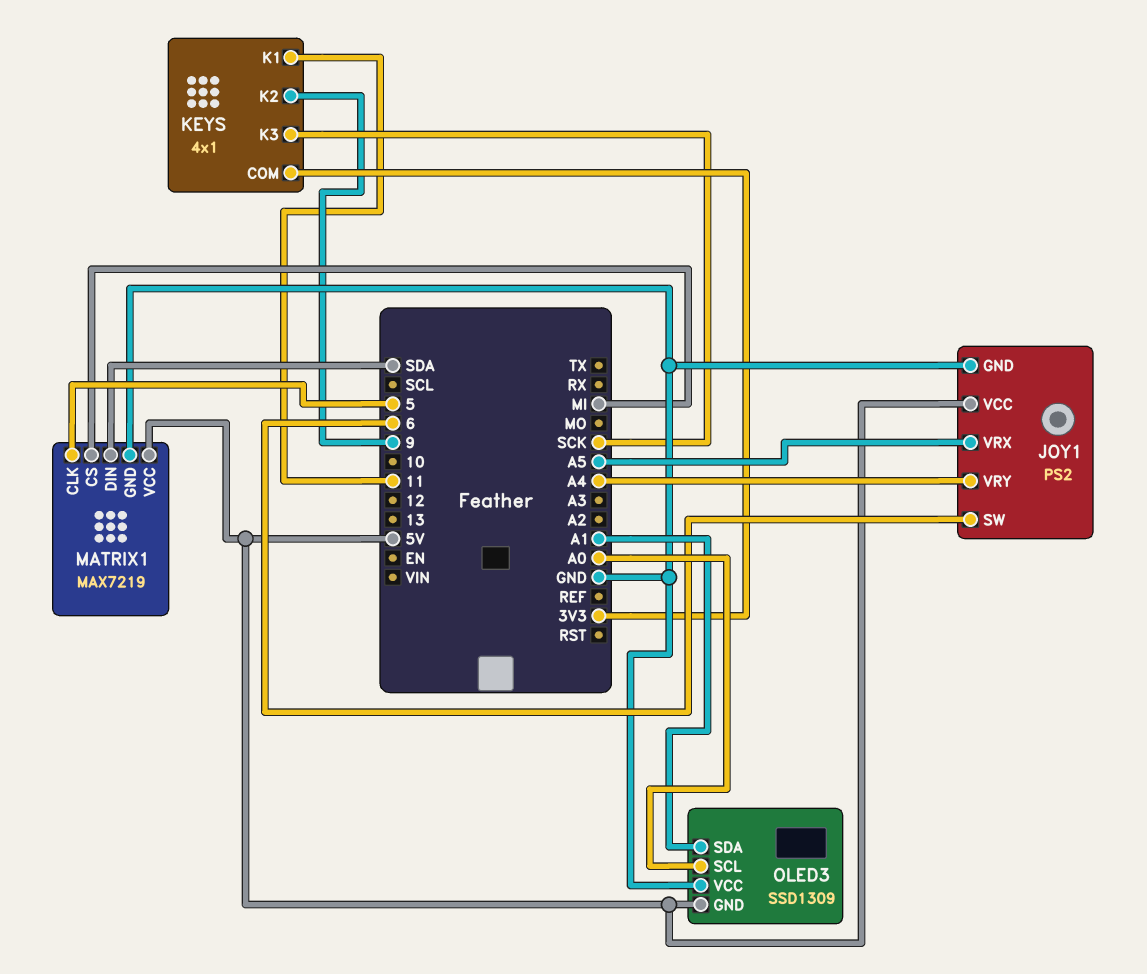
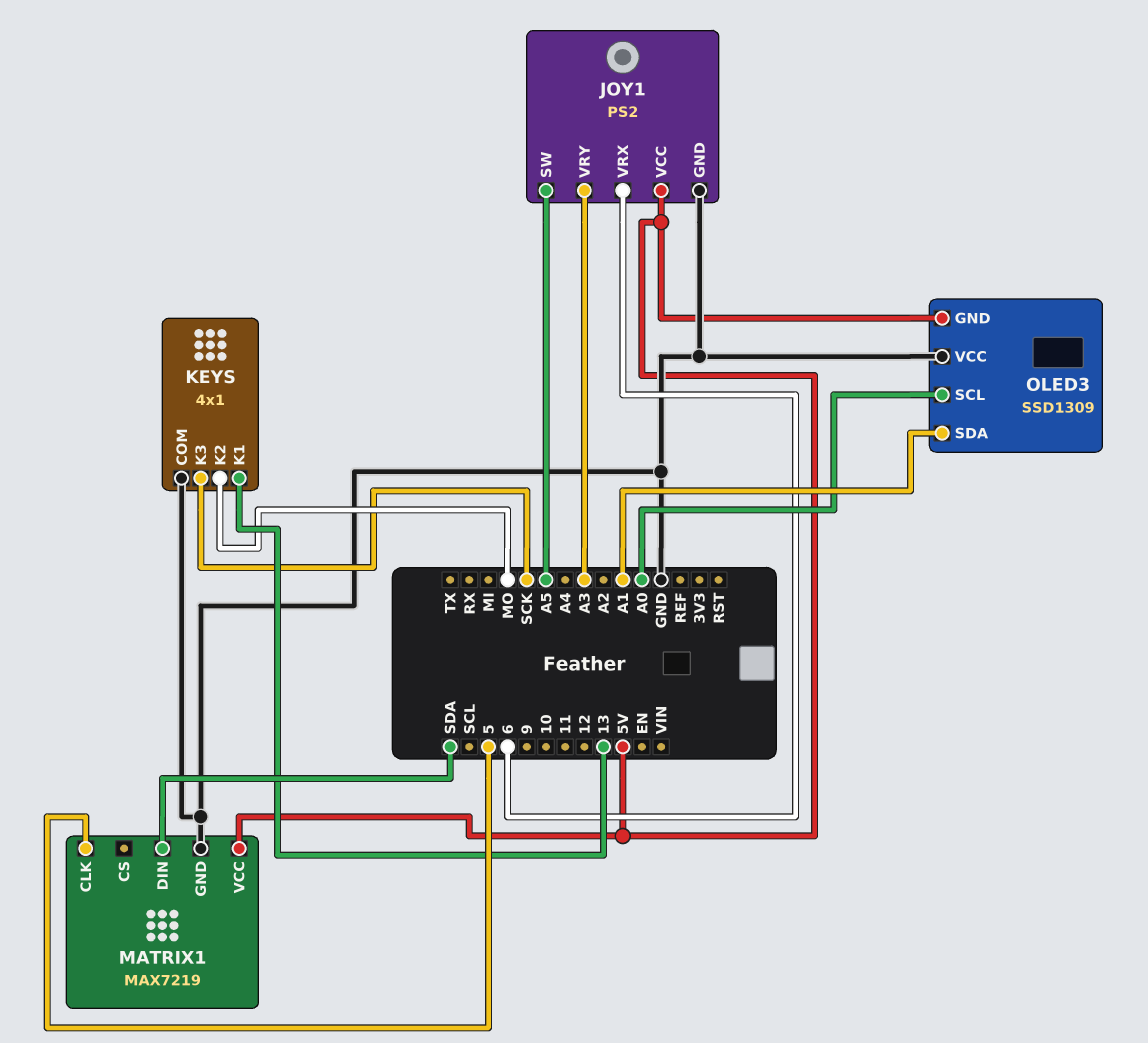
JOY1 pin SW: 6 -> A5
JOY1 pin VRX: A5 -> 6
JOY1 pin VRY: A4 -> A3
KEYS pin COM: 3V3 -> GND
KEYS pin K1: 11 -> 13
KEYS pin K2: 9 -> MO
MATRIX1 pin CS: MI -> none

